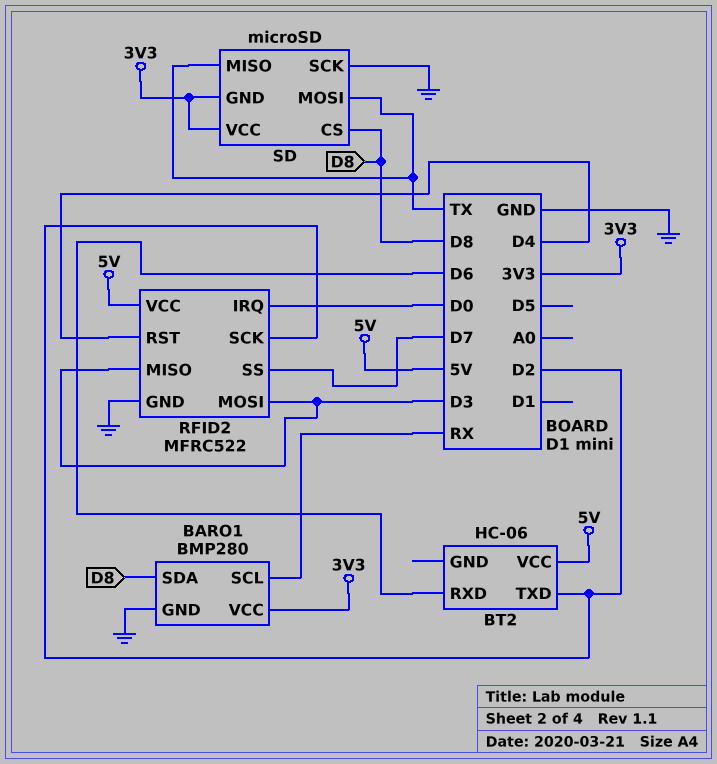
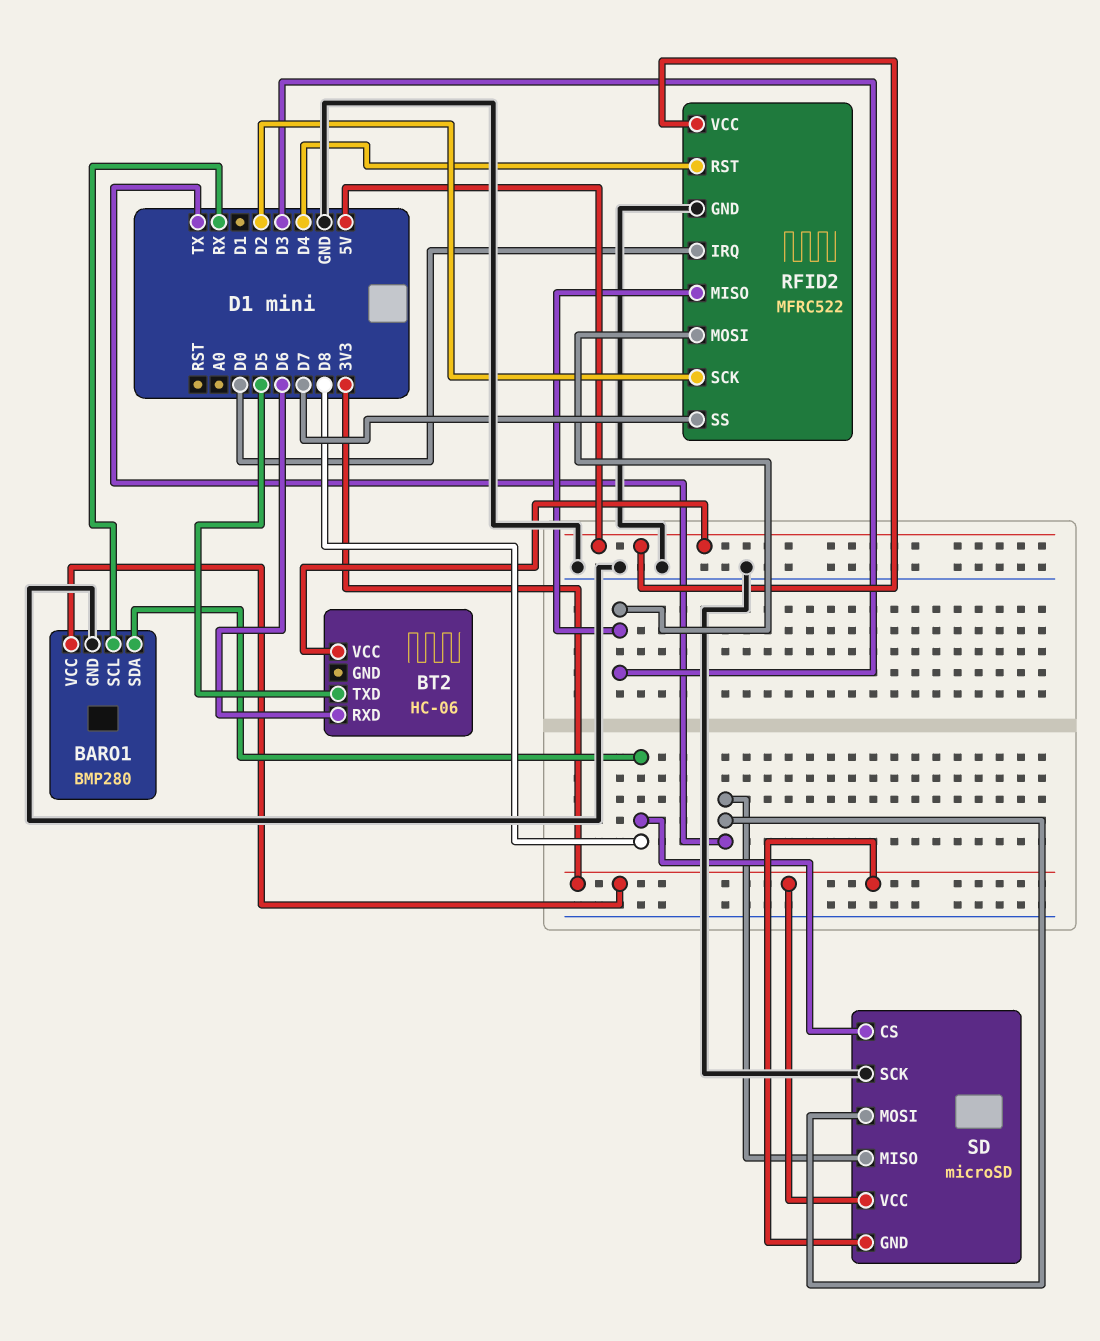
BT2 pin TXD: D2 -> D5

